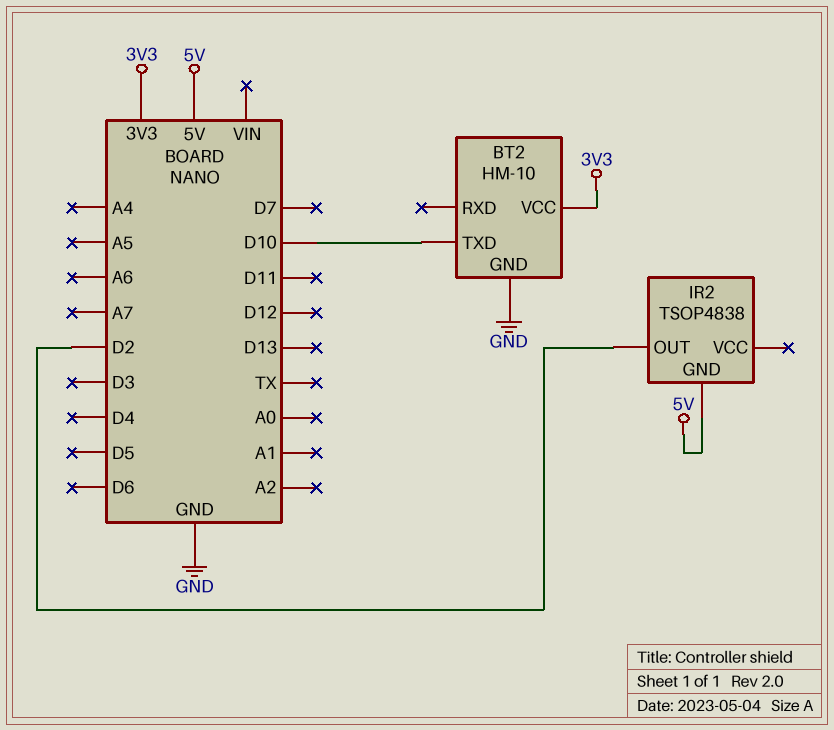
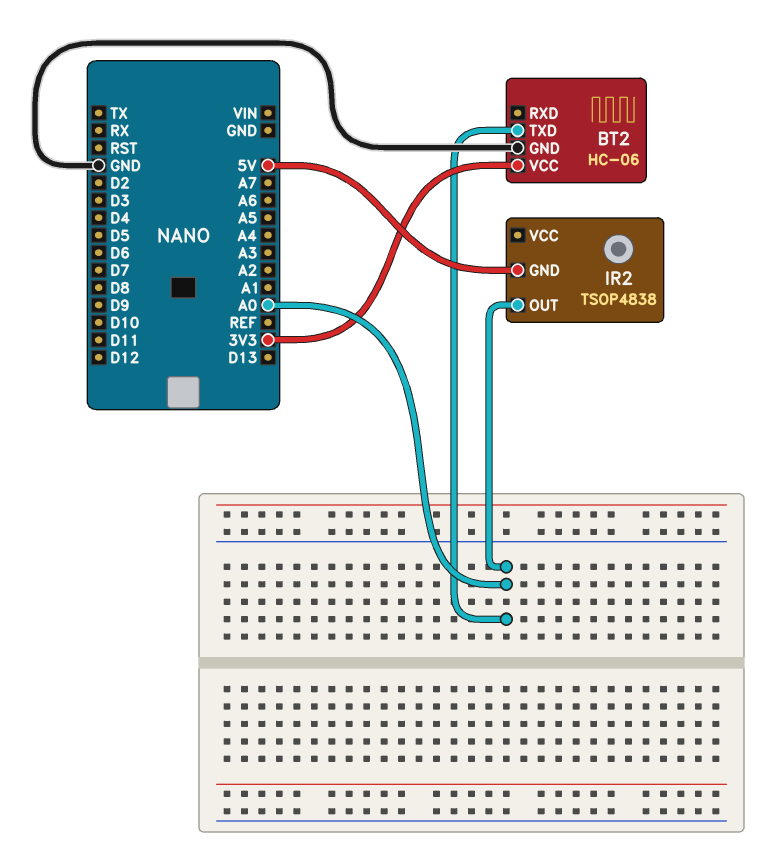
BT2: HM-10 -> HC-06
BT2 pin TXD: D10 -> A0
IR2 pin OUT: D2 -> A0

